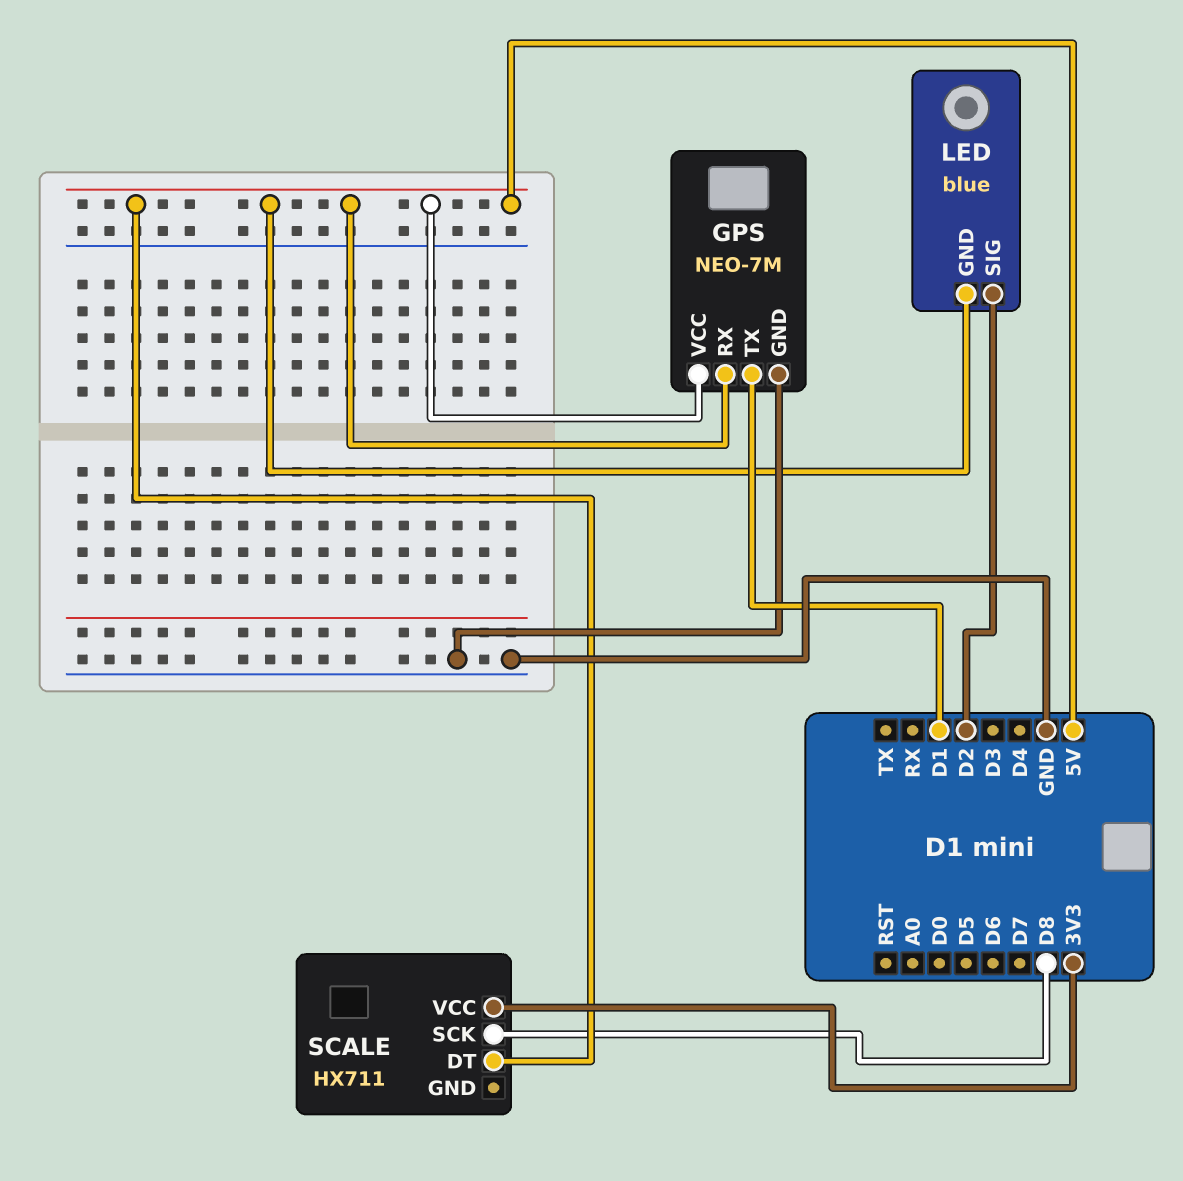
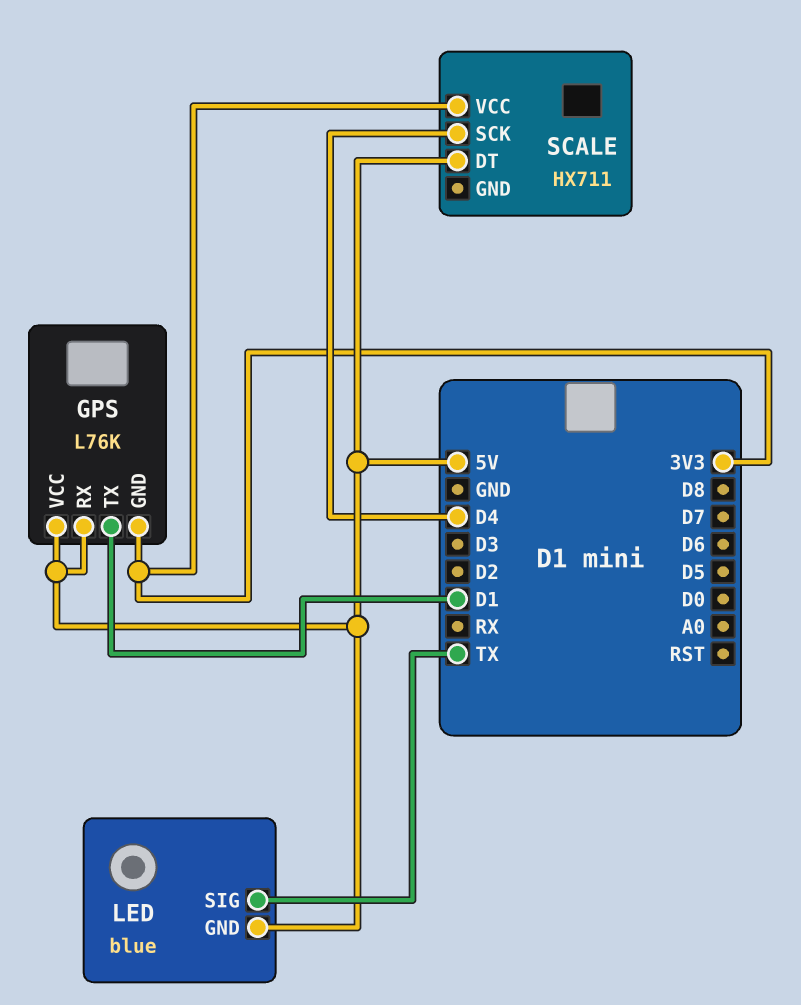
GPS: NEO-7M -> L76K
GPS pin GND: GND -> 3V3
LED pin SIG: D2 -> TX
SCALE pin SCK: D8 -> D4

